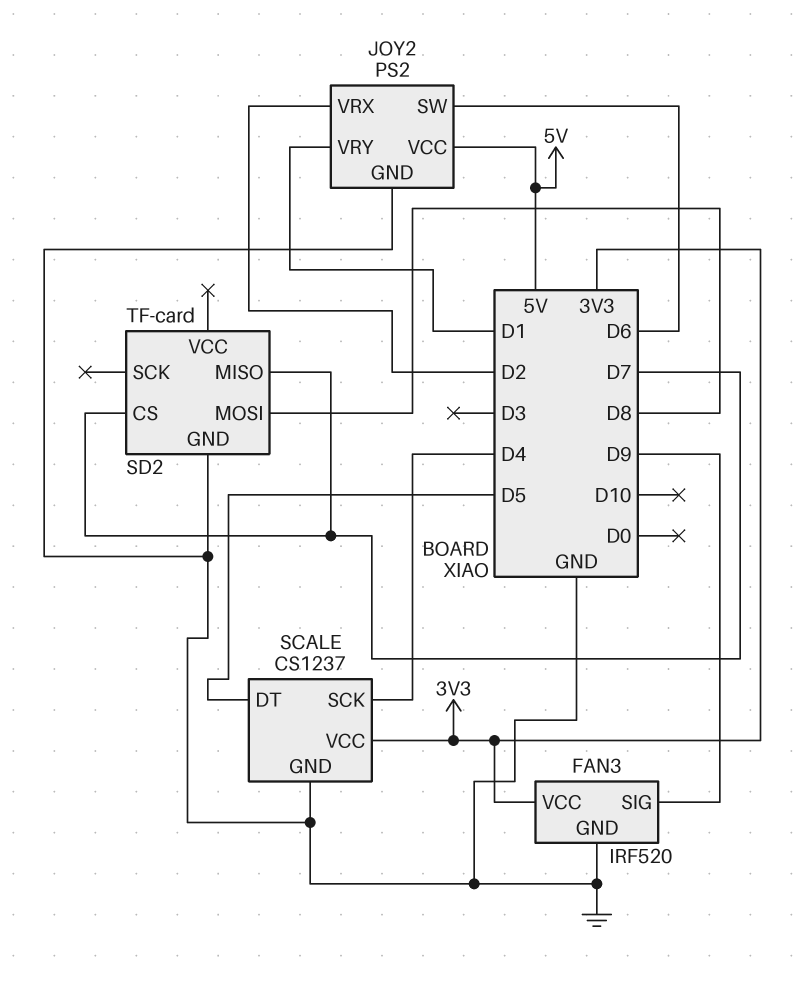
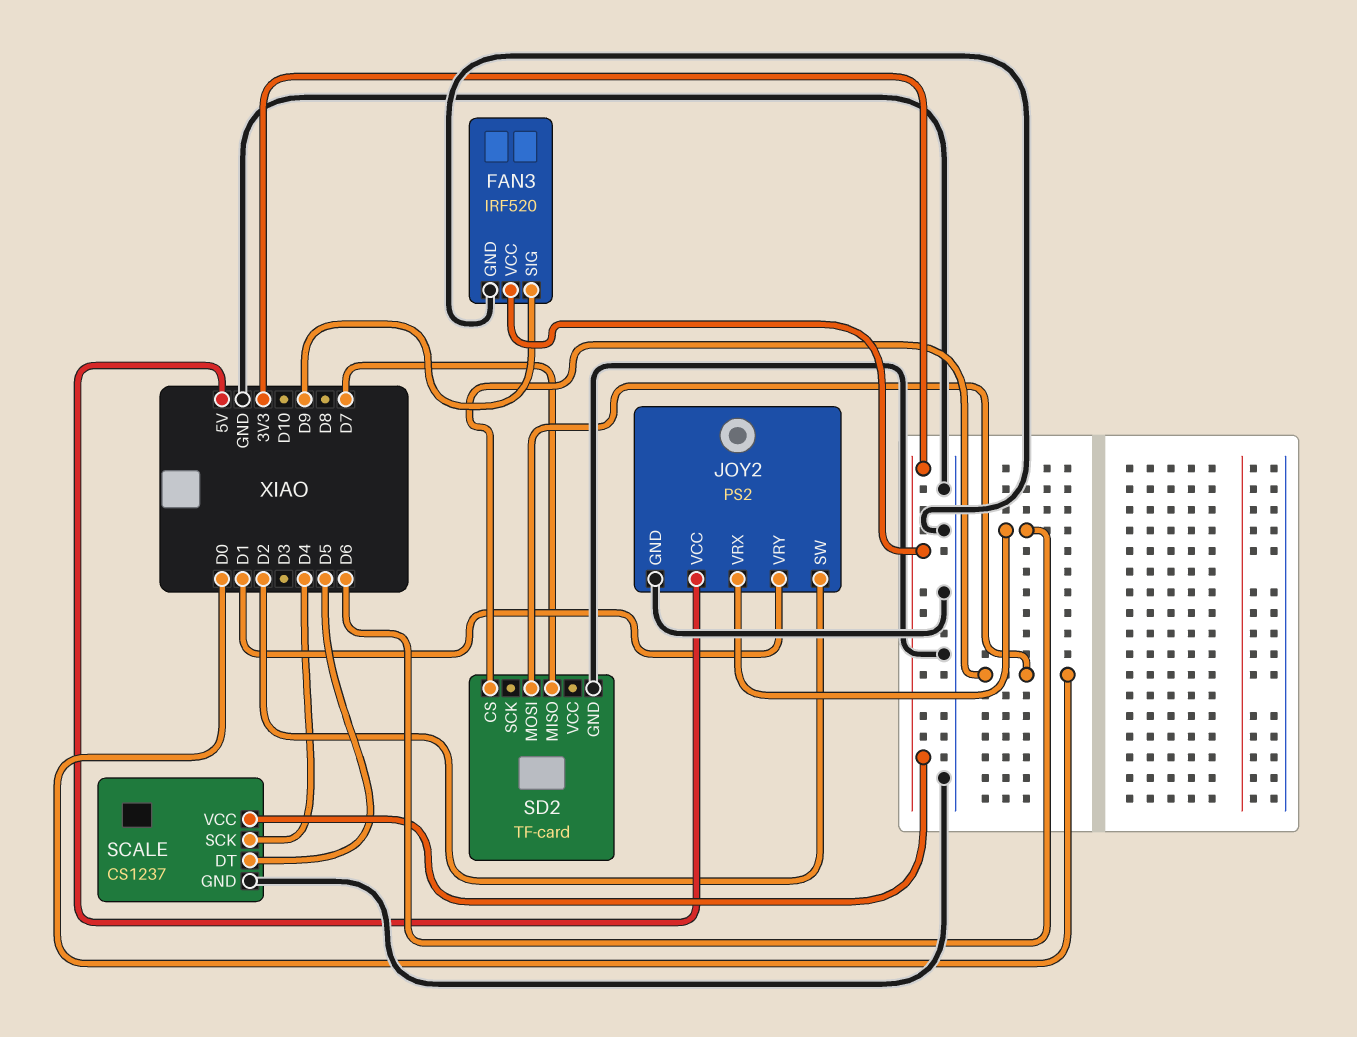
JOY2 pin SW: D6 -> D2
JOY2 pin VRX: D2 -> D6
SD2 pin CS: D7 -> D0
SD2 pin MOSI: D8 -> D0

